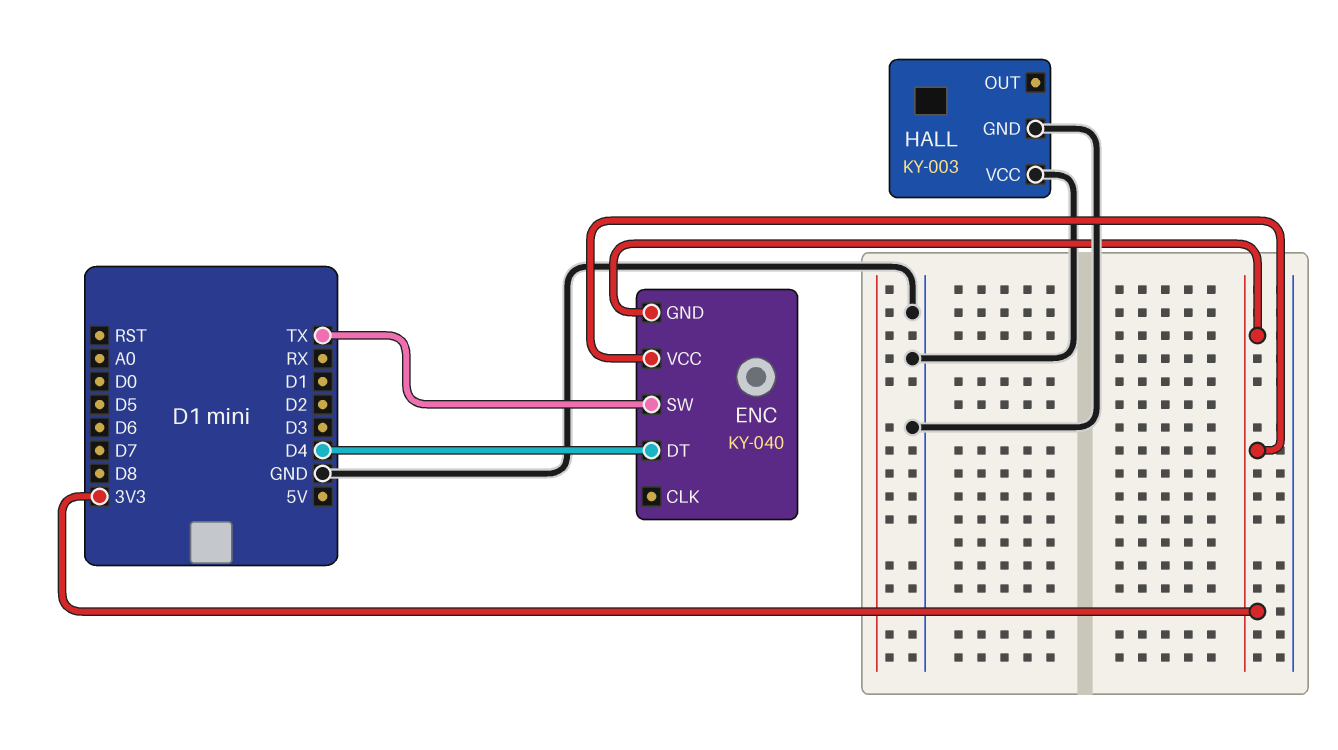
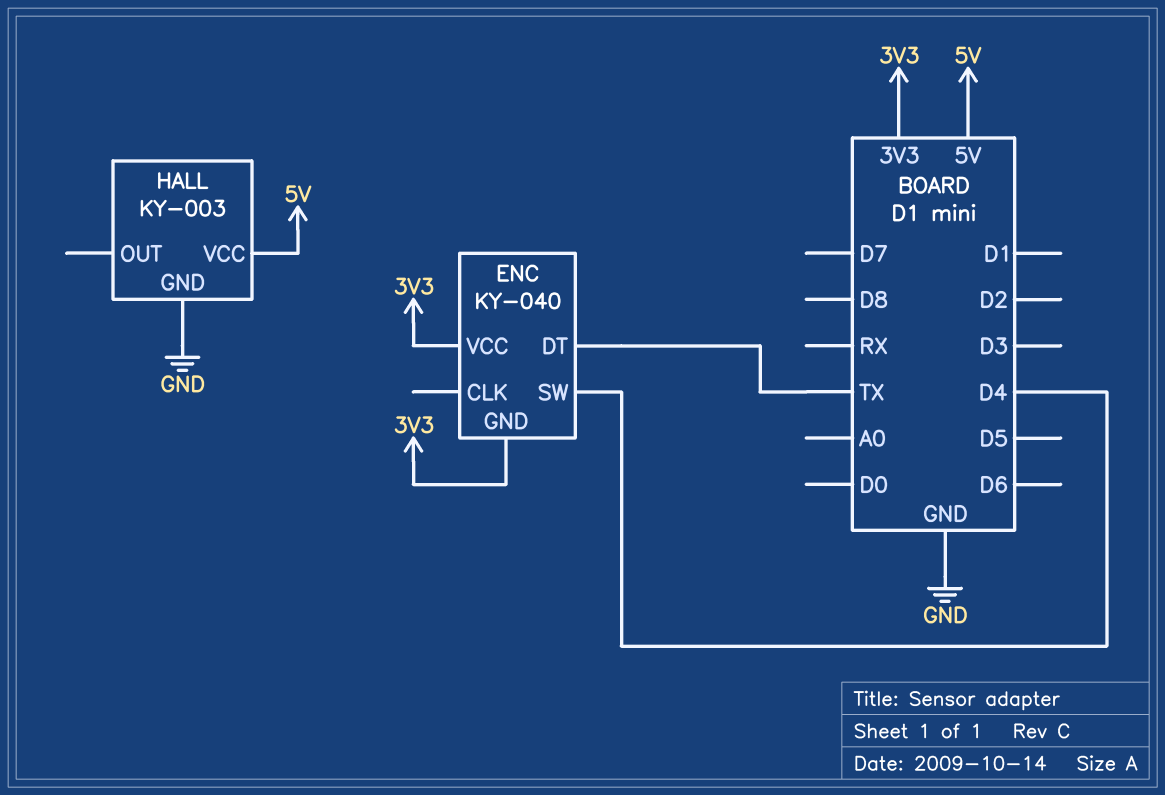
ENC pin DT: D4 -> TX
ENC pin SW: TX -> D4
HALL pin VCC: GND -> 5V

